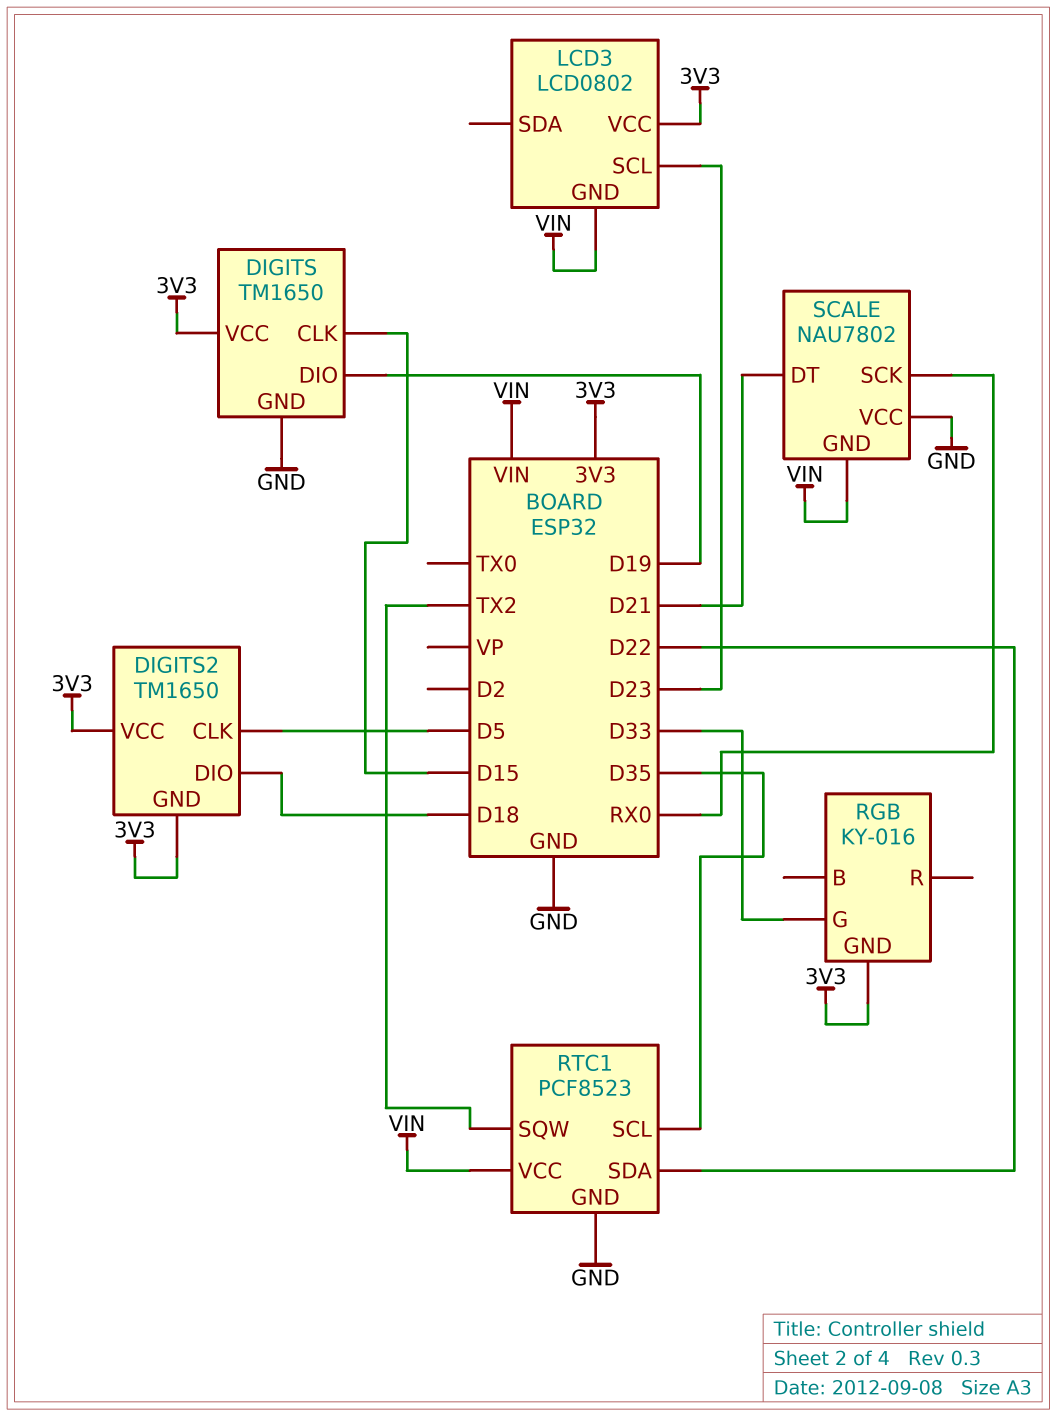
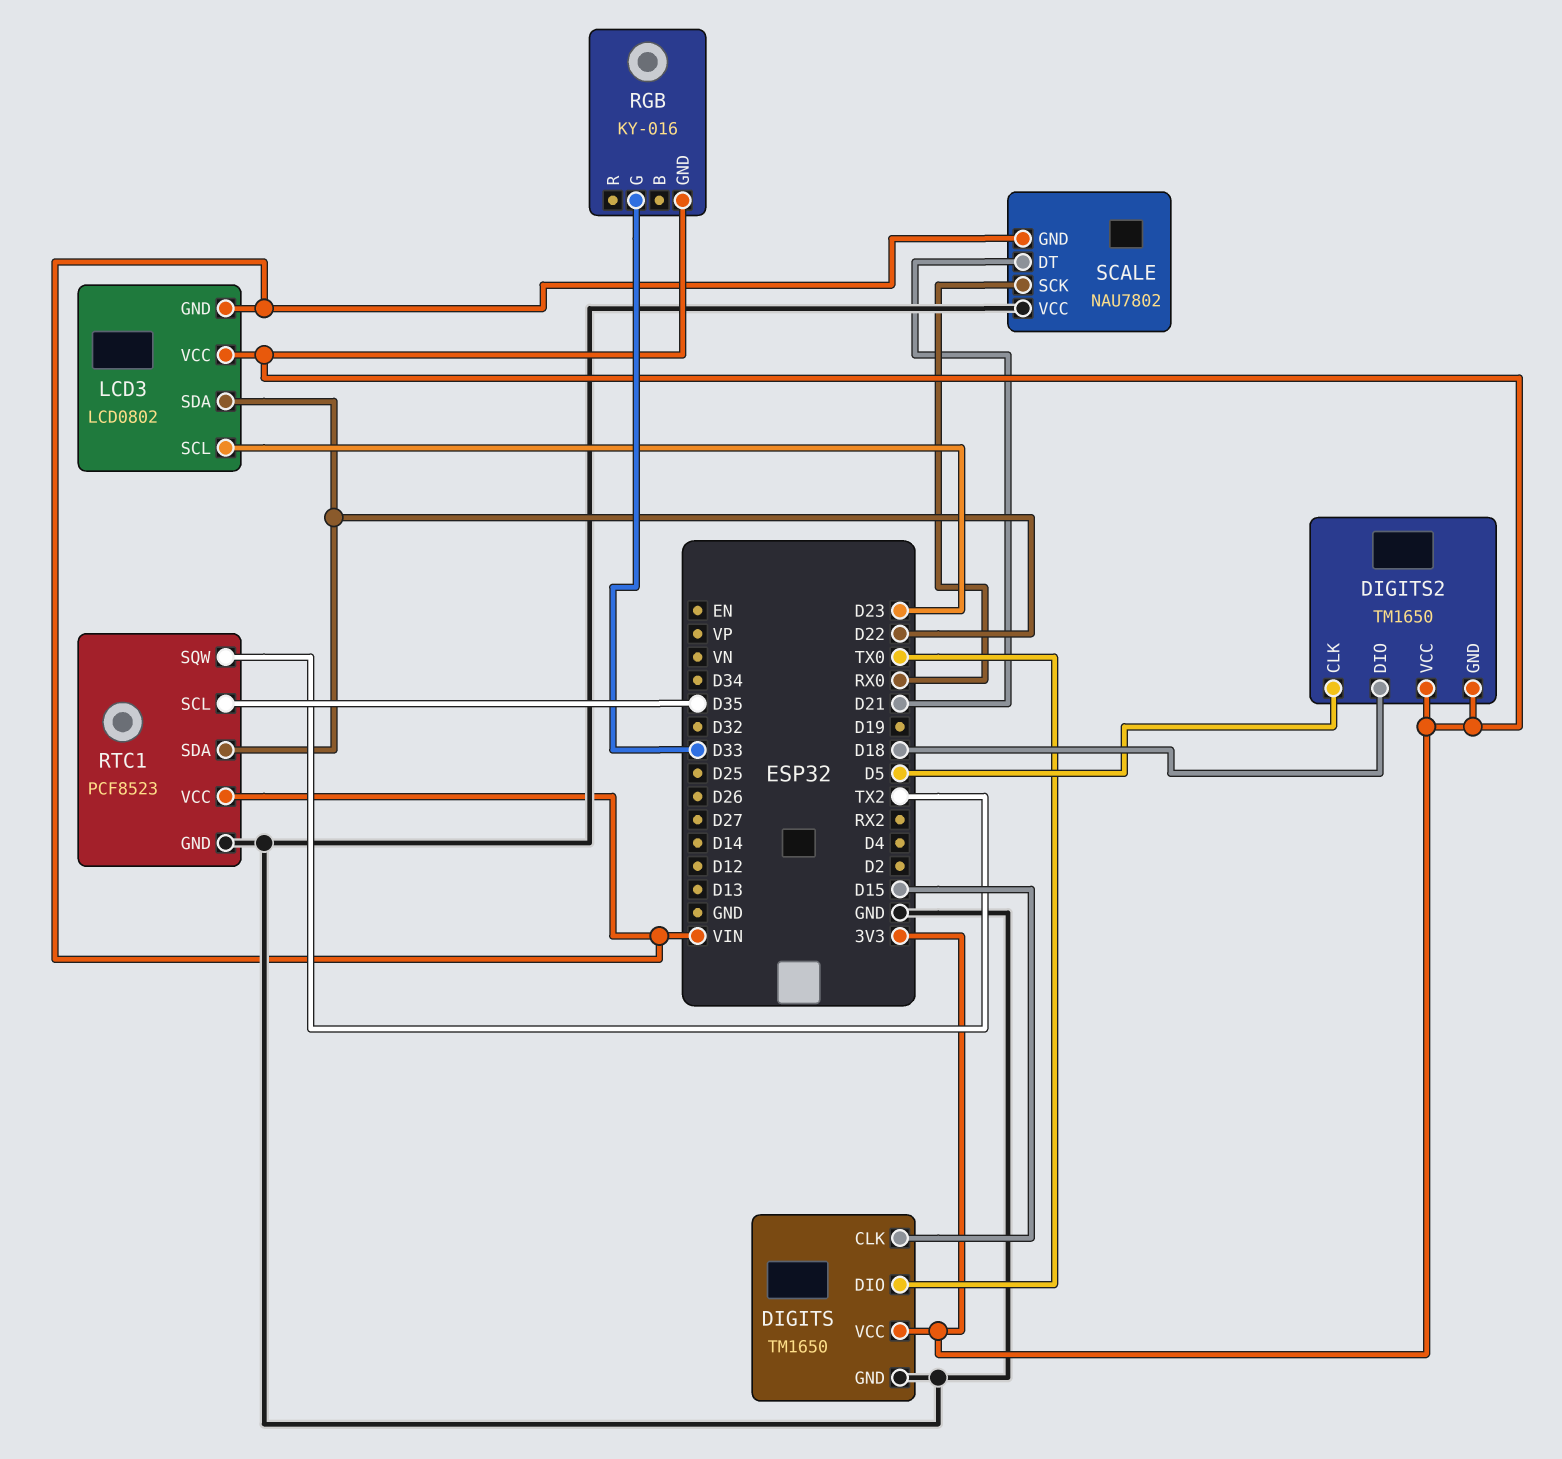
DIGITS pin DIO: D19 -> TX0
LCD3 pin SDA: none -> D22

